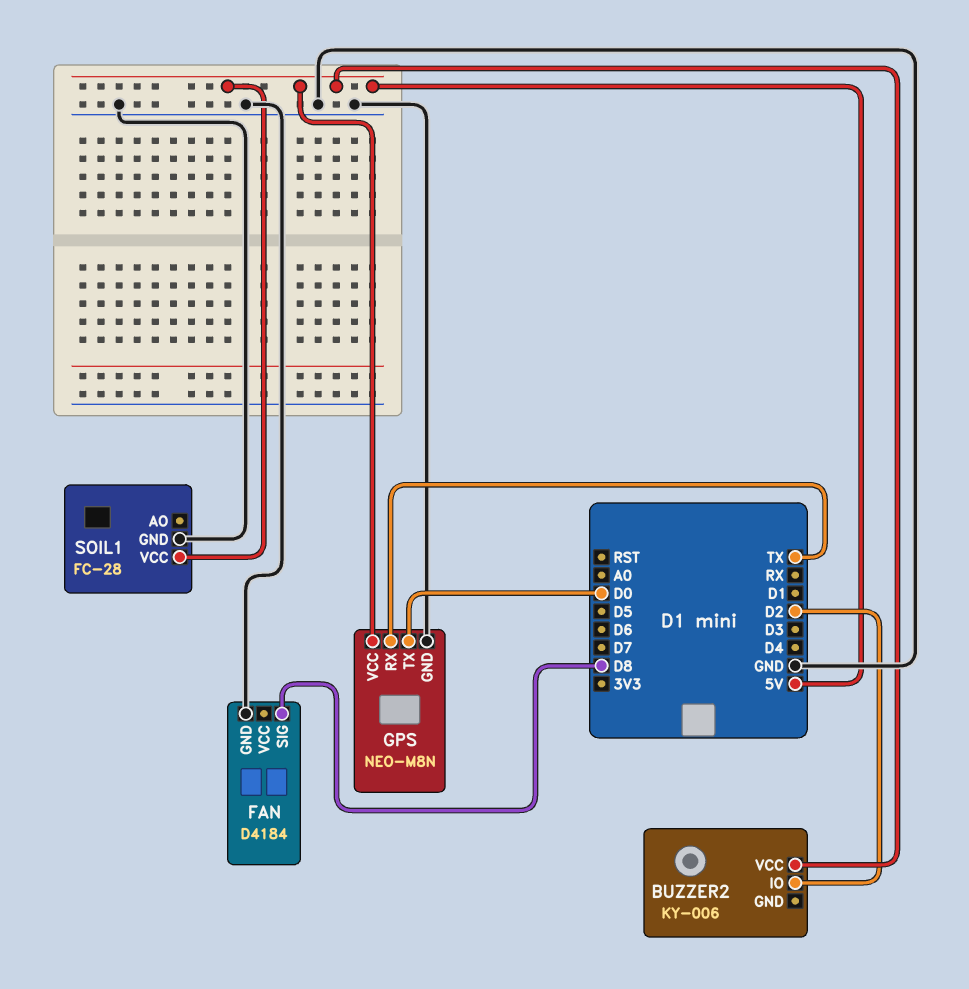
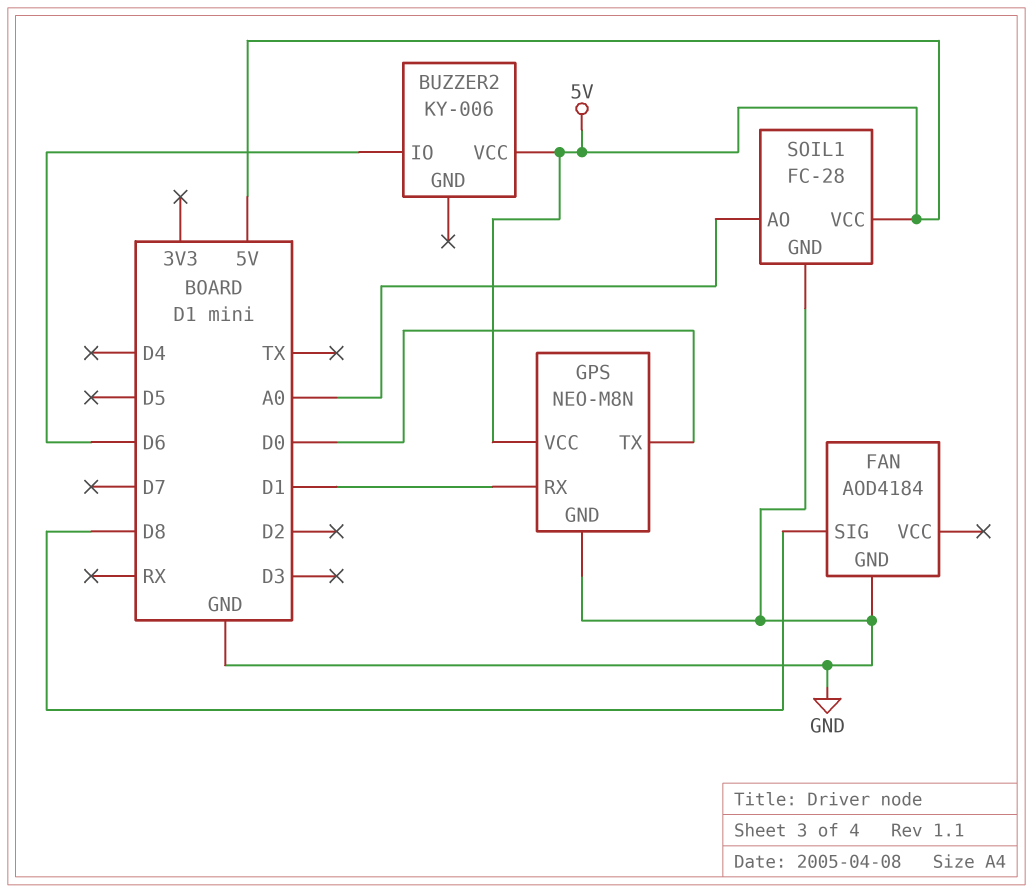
BUZZER2 pin IO: D2 -> D6
FAN: D4184 -> AOD4184
GPS pin RX: TX -> D1
SOIL1 pin AO: none -> A0

